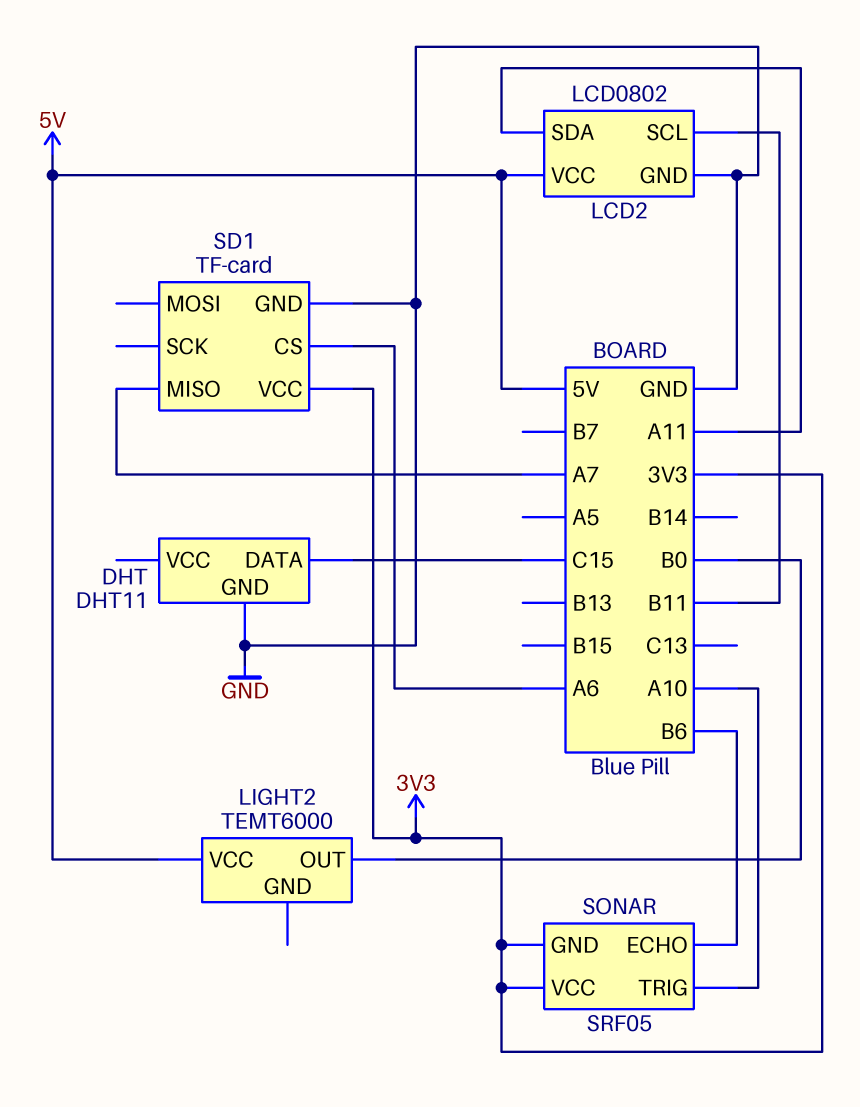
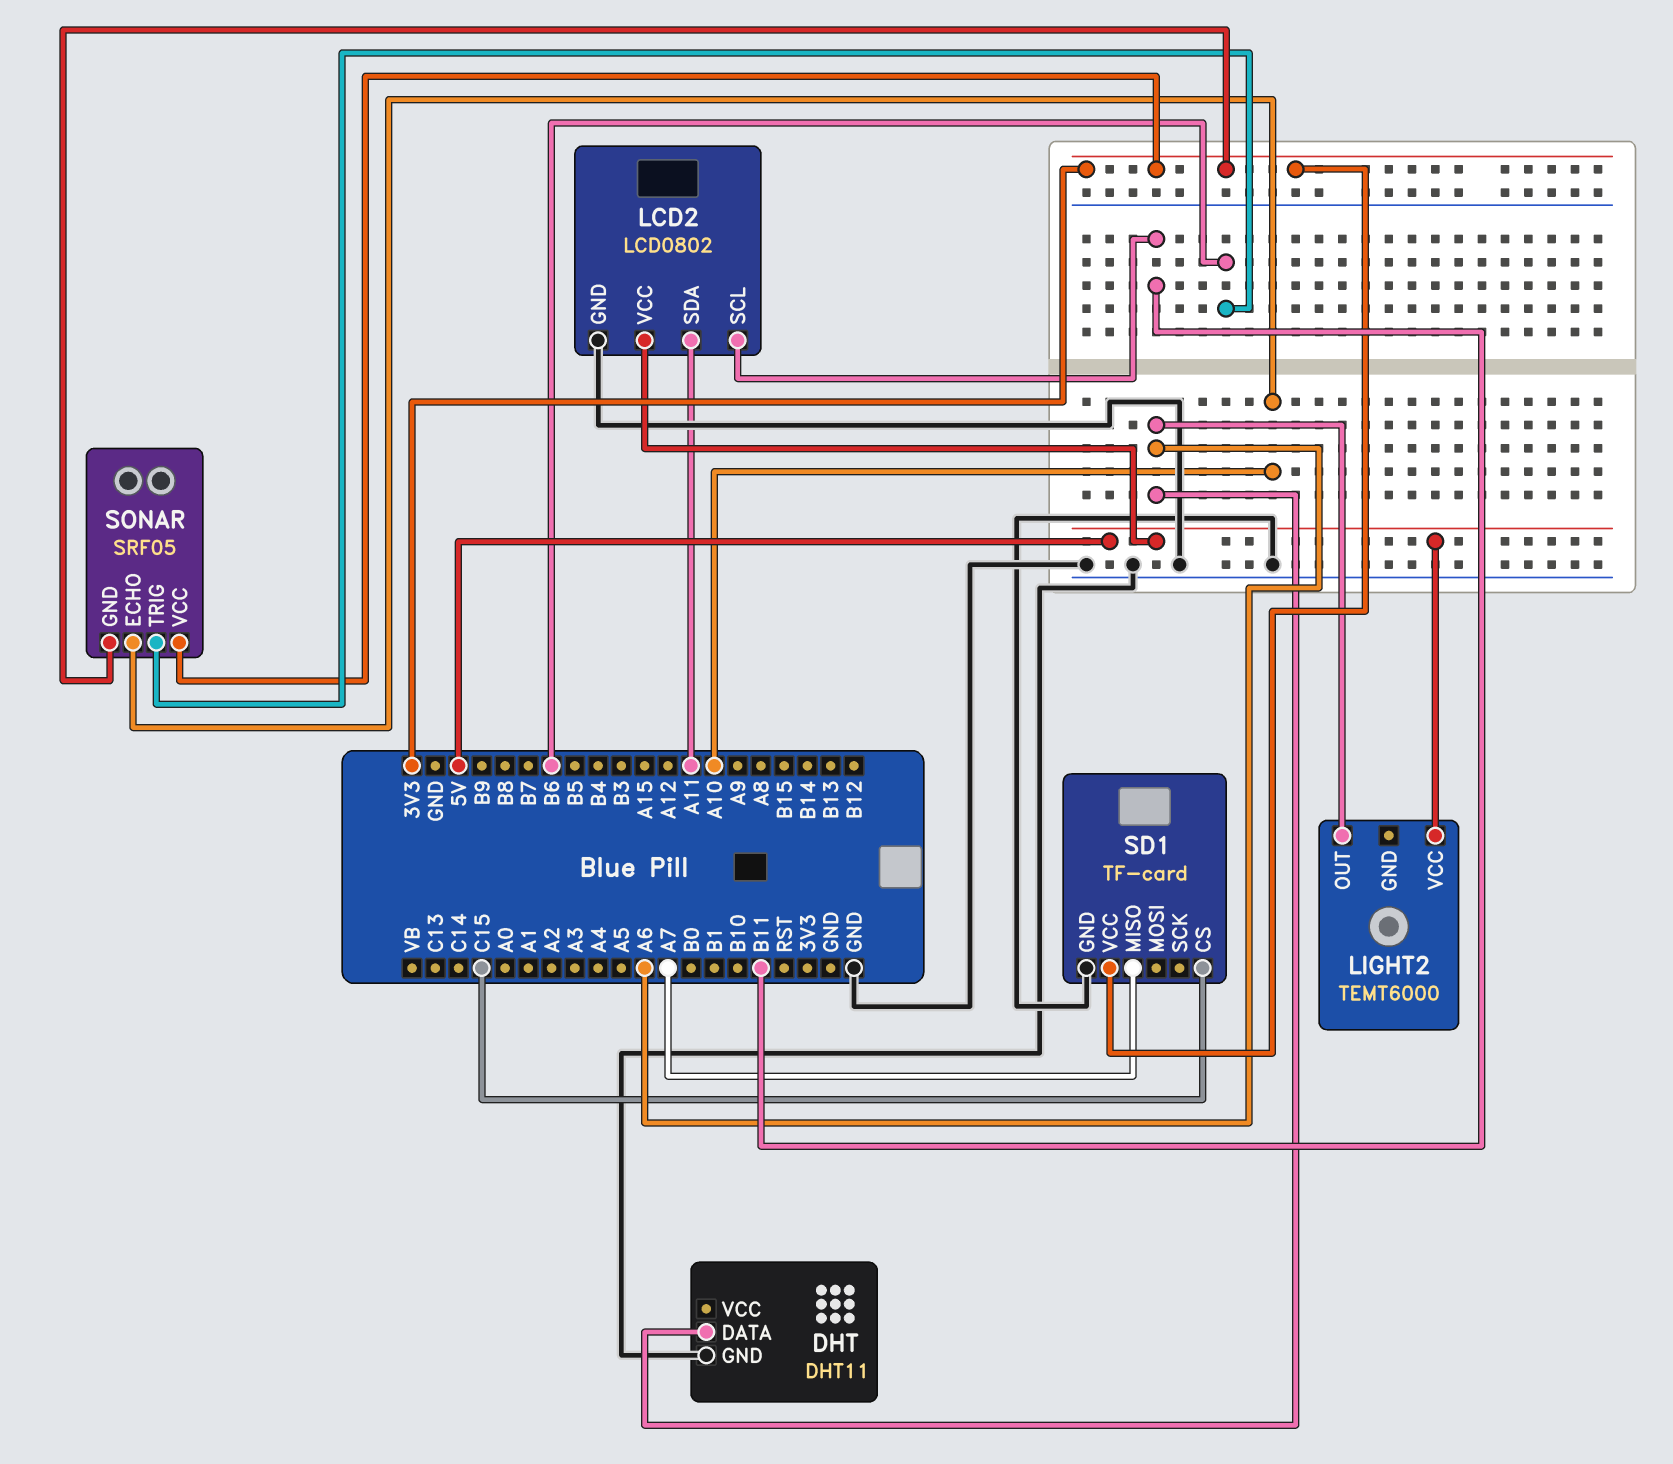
DHT pin DATA: C15 -> A6
LIGHT2 pin OUT: B0 -> A6
SD1 pin CS: A6 -> C15
SONAR pin ECHO: B6 -> A10
SONAR pin TRIG: A10 -> B6

